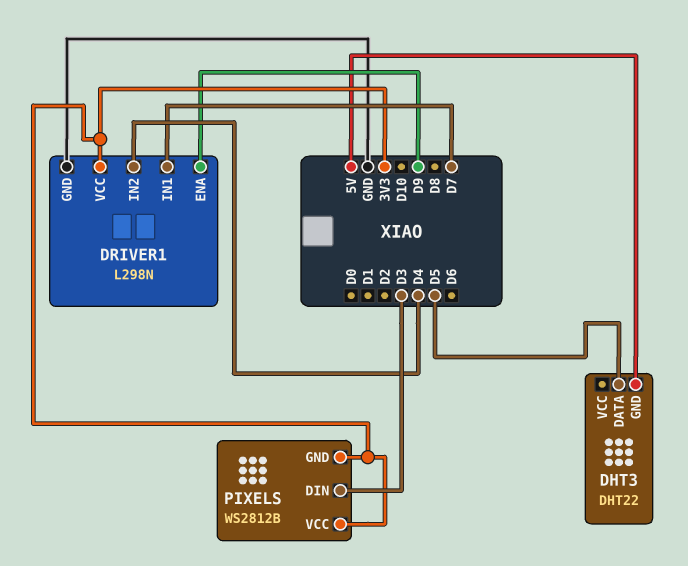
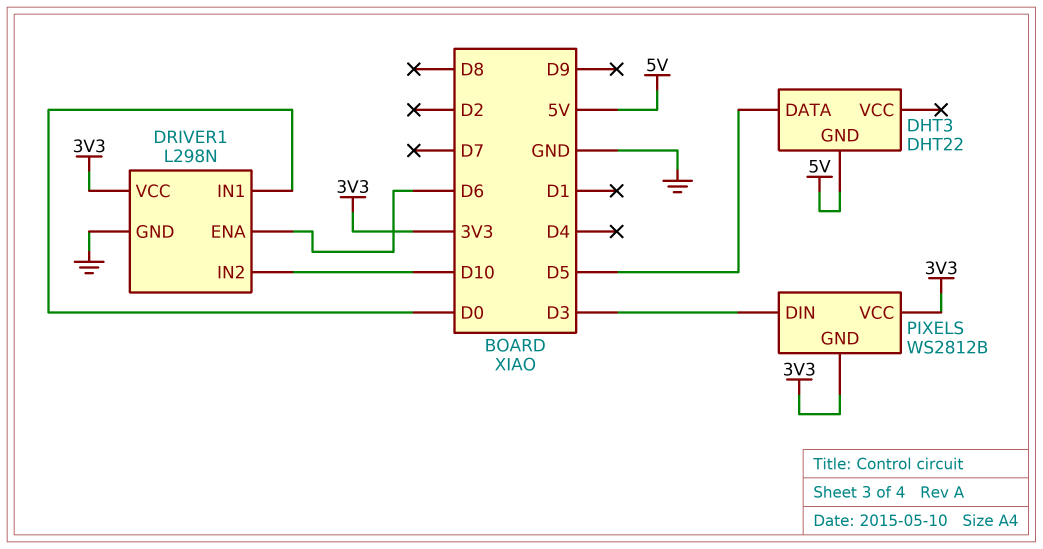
DRIVER1 pin ENA: D9 -> D6
DRIVER1 pin IN1: D7 -> D0
DRIVER1 pin IN2: D4 -> D10

